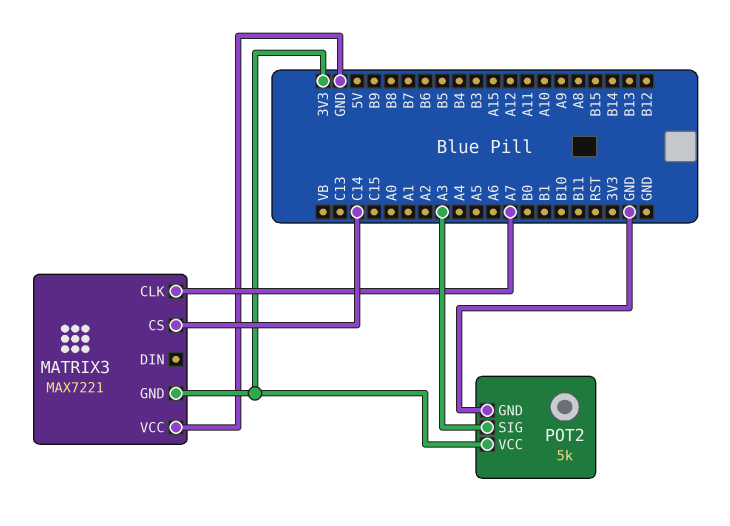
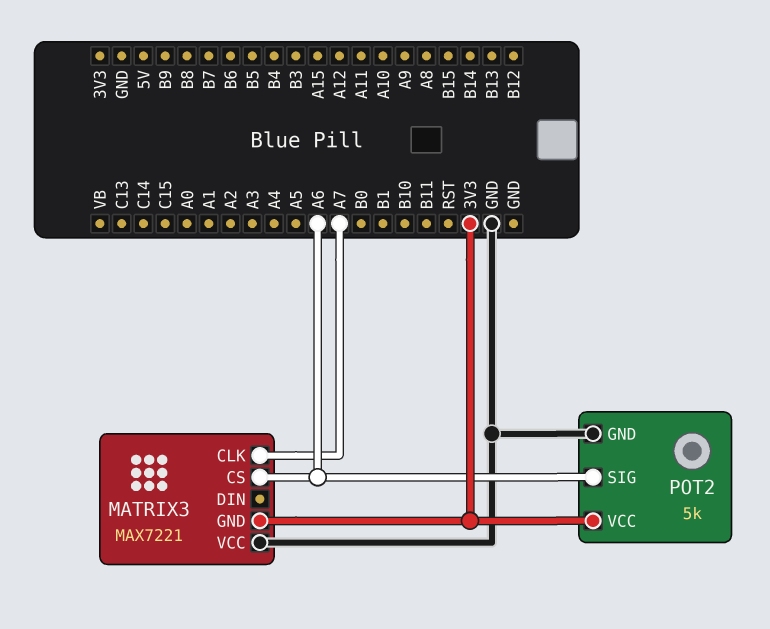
MATRIX3 pin CS: C14 -> A6
POT2 pin SIG: A3 -> A6

